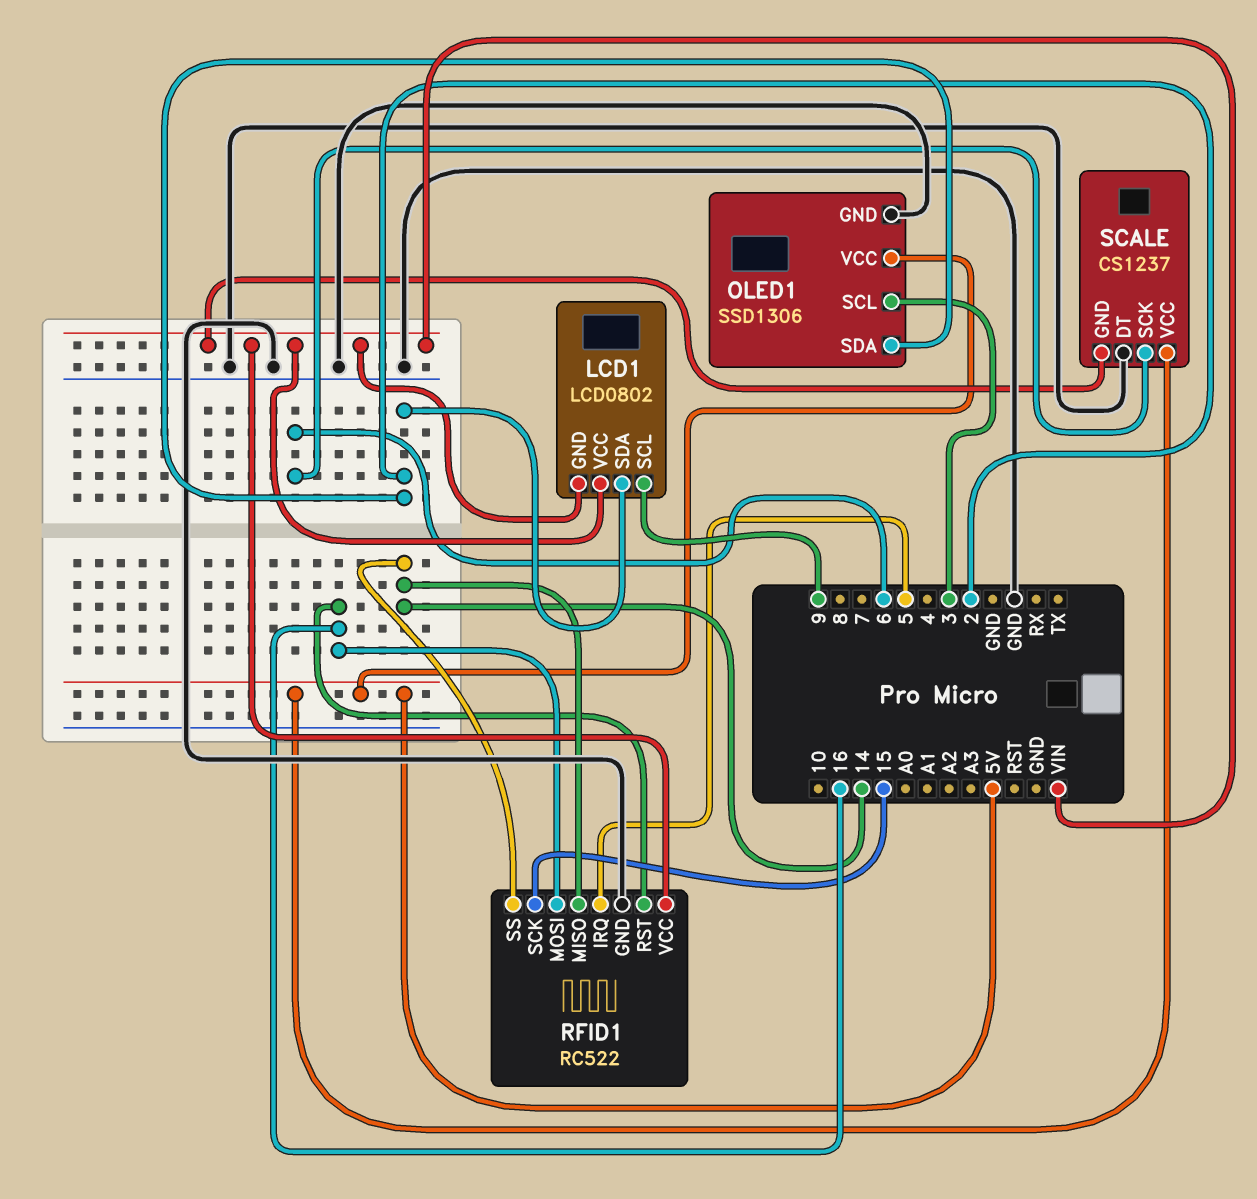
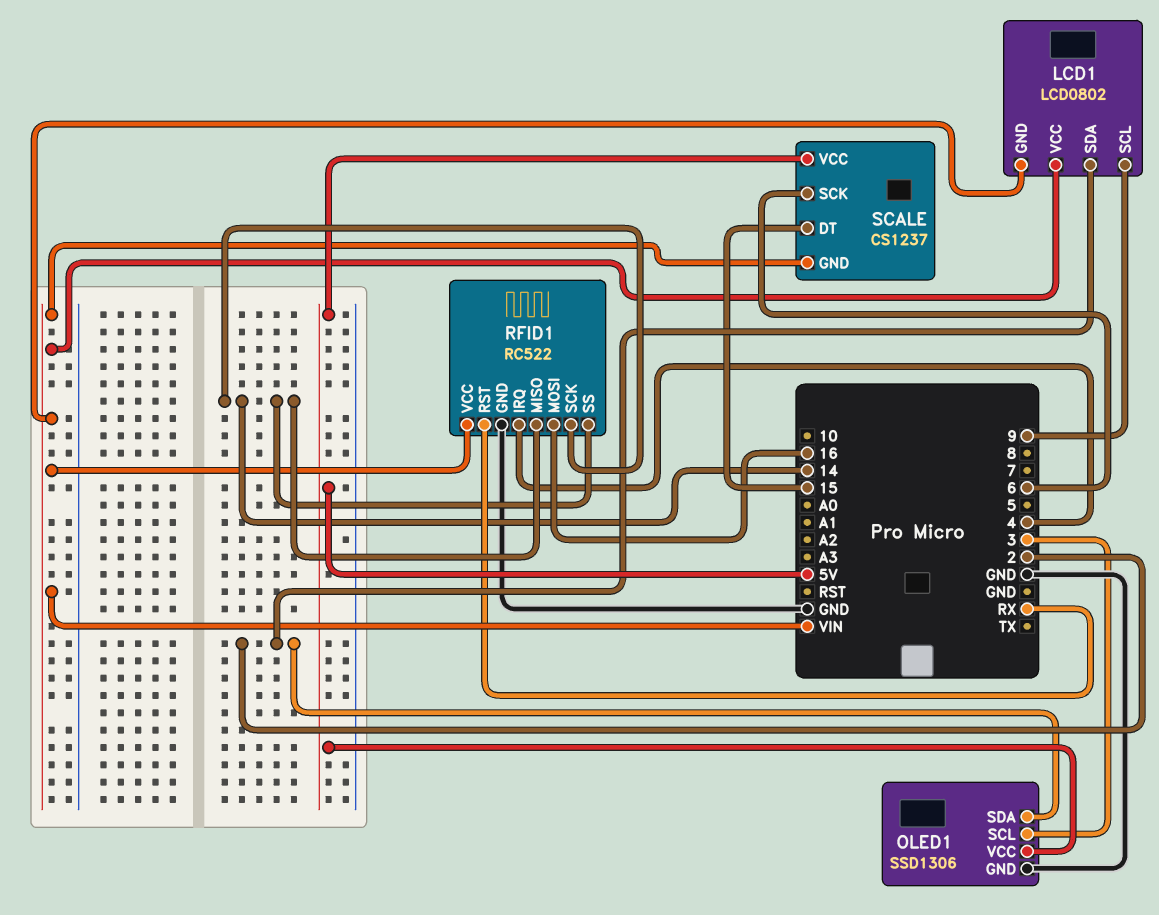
RFID1 pin IRQ: 5 -> 4
RFID1 pin RST: 16 -> RX
RFID1 pin SCK: 15 -> 14
SCALE pin DT: GND -> 15

